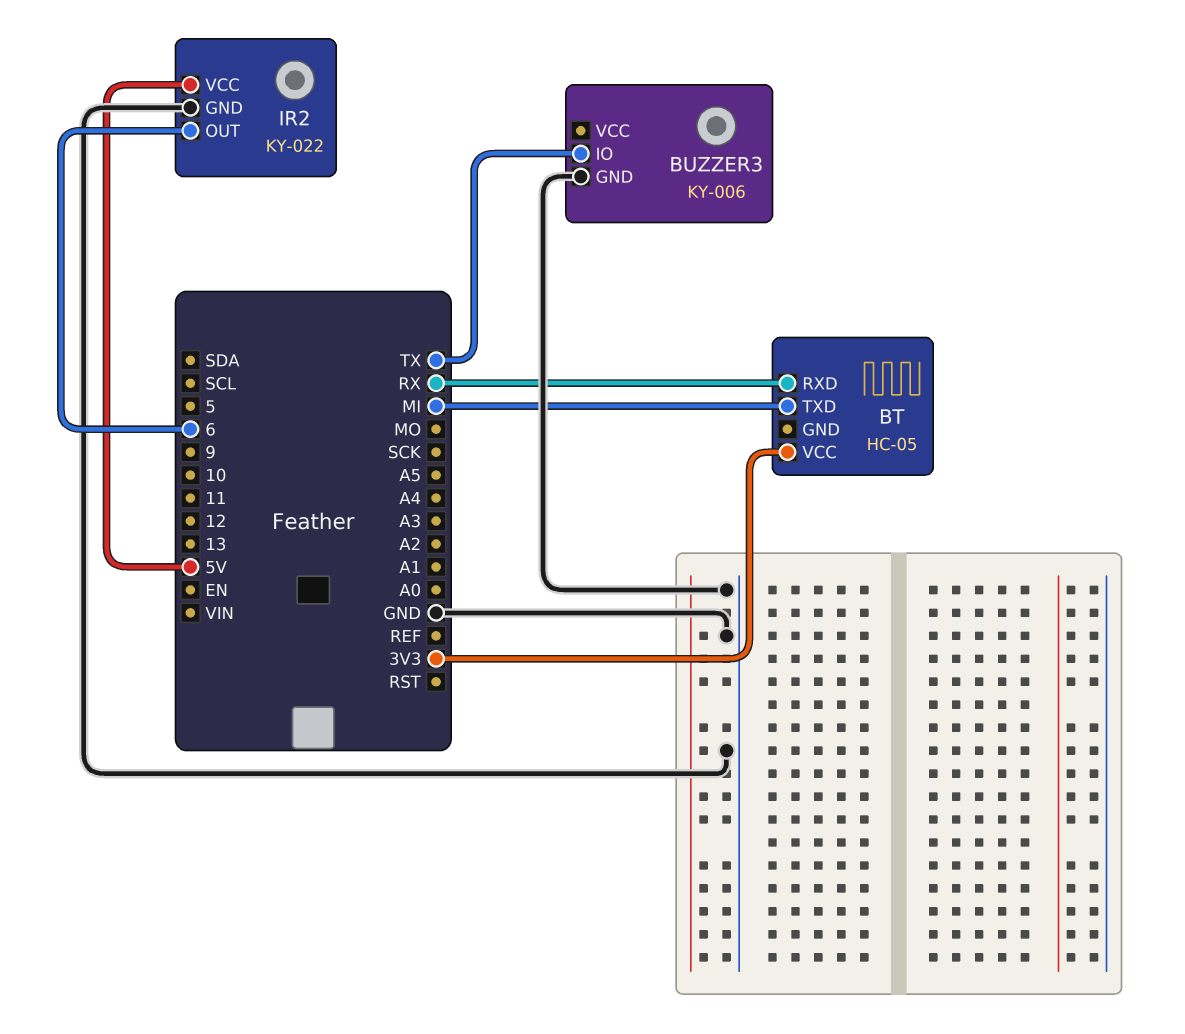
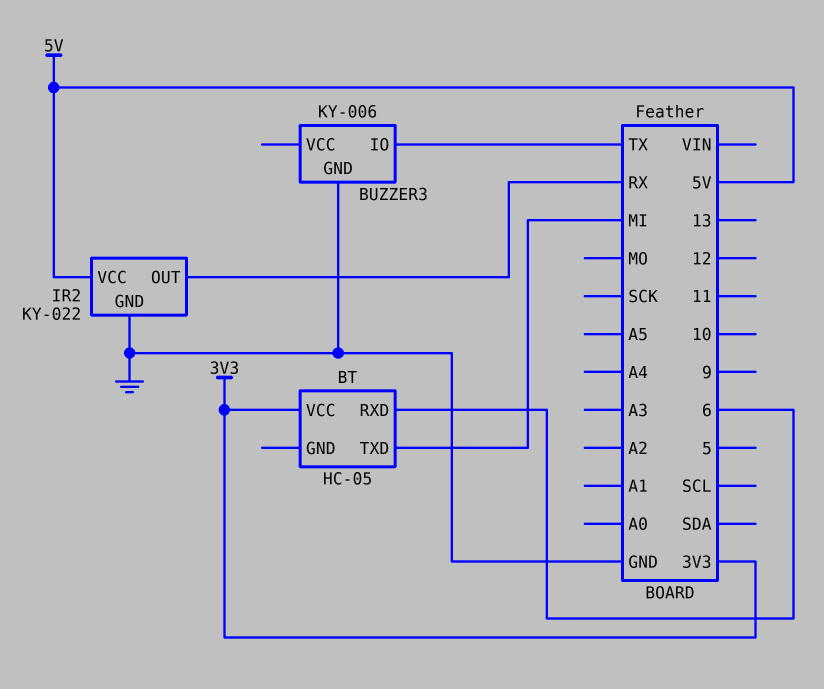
BT pin RXD: RX -> 6
IR2 pin OUT: 6 -> RX

